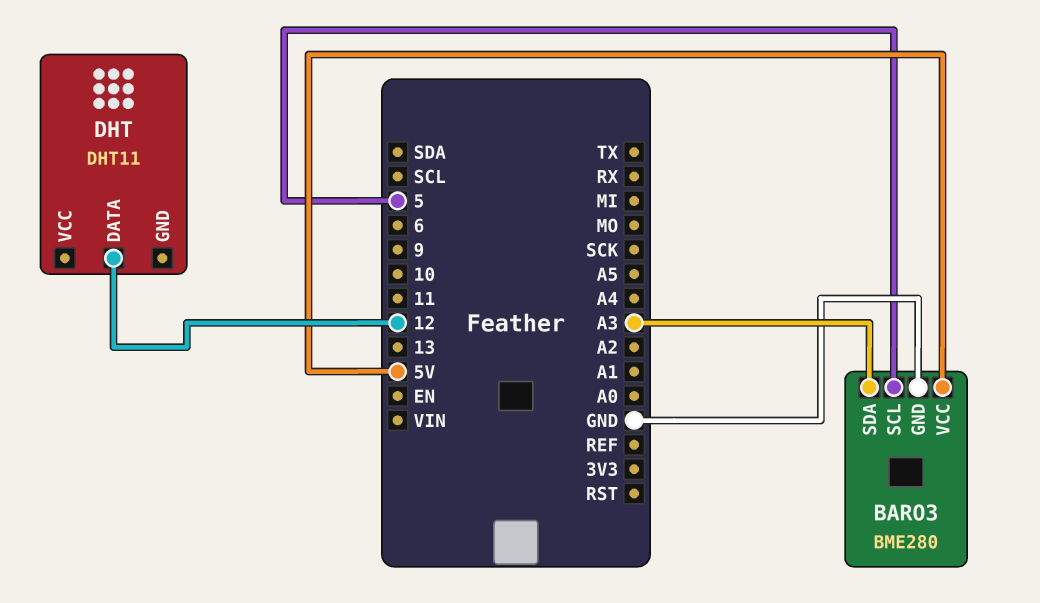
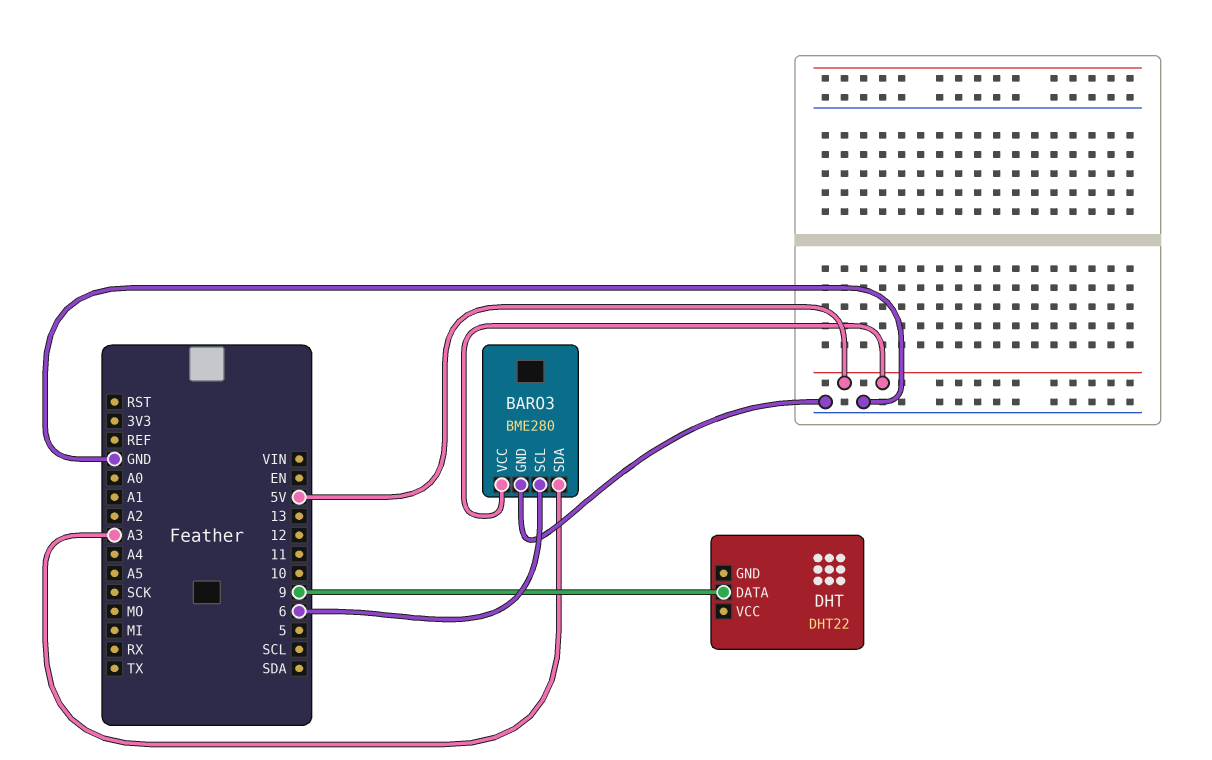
BARO3 pin SCL: 5 -> 6
DHT: DHT11 -> DHT22
DHT pin DATA: 12 -> 9

